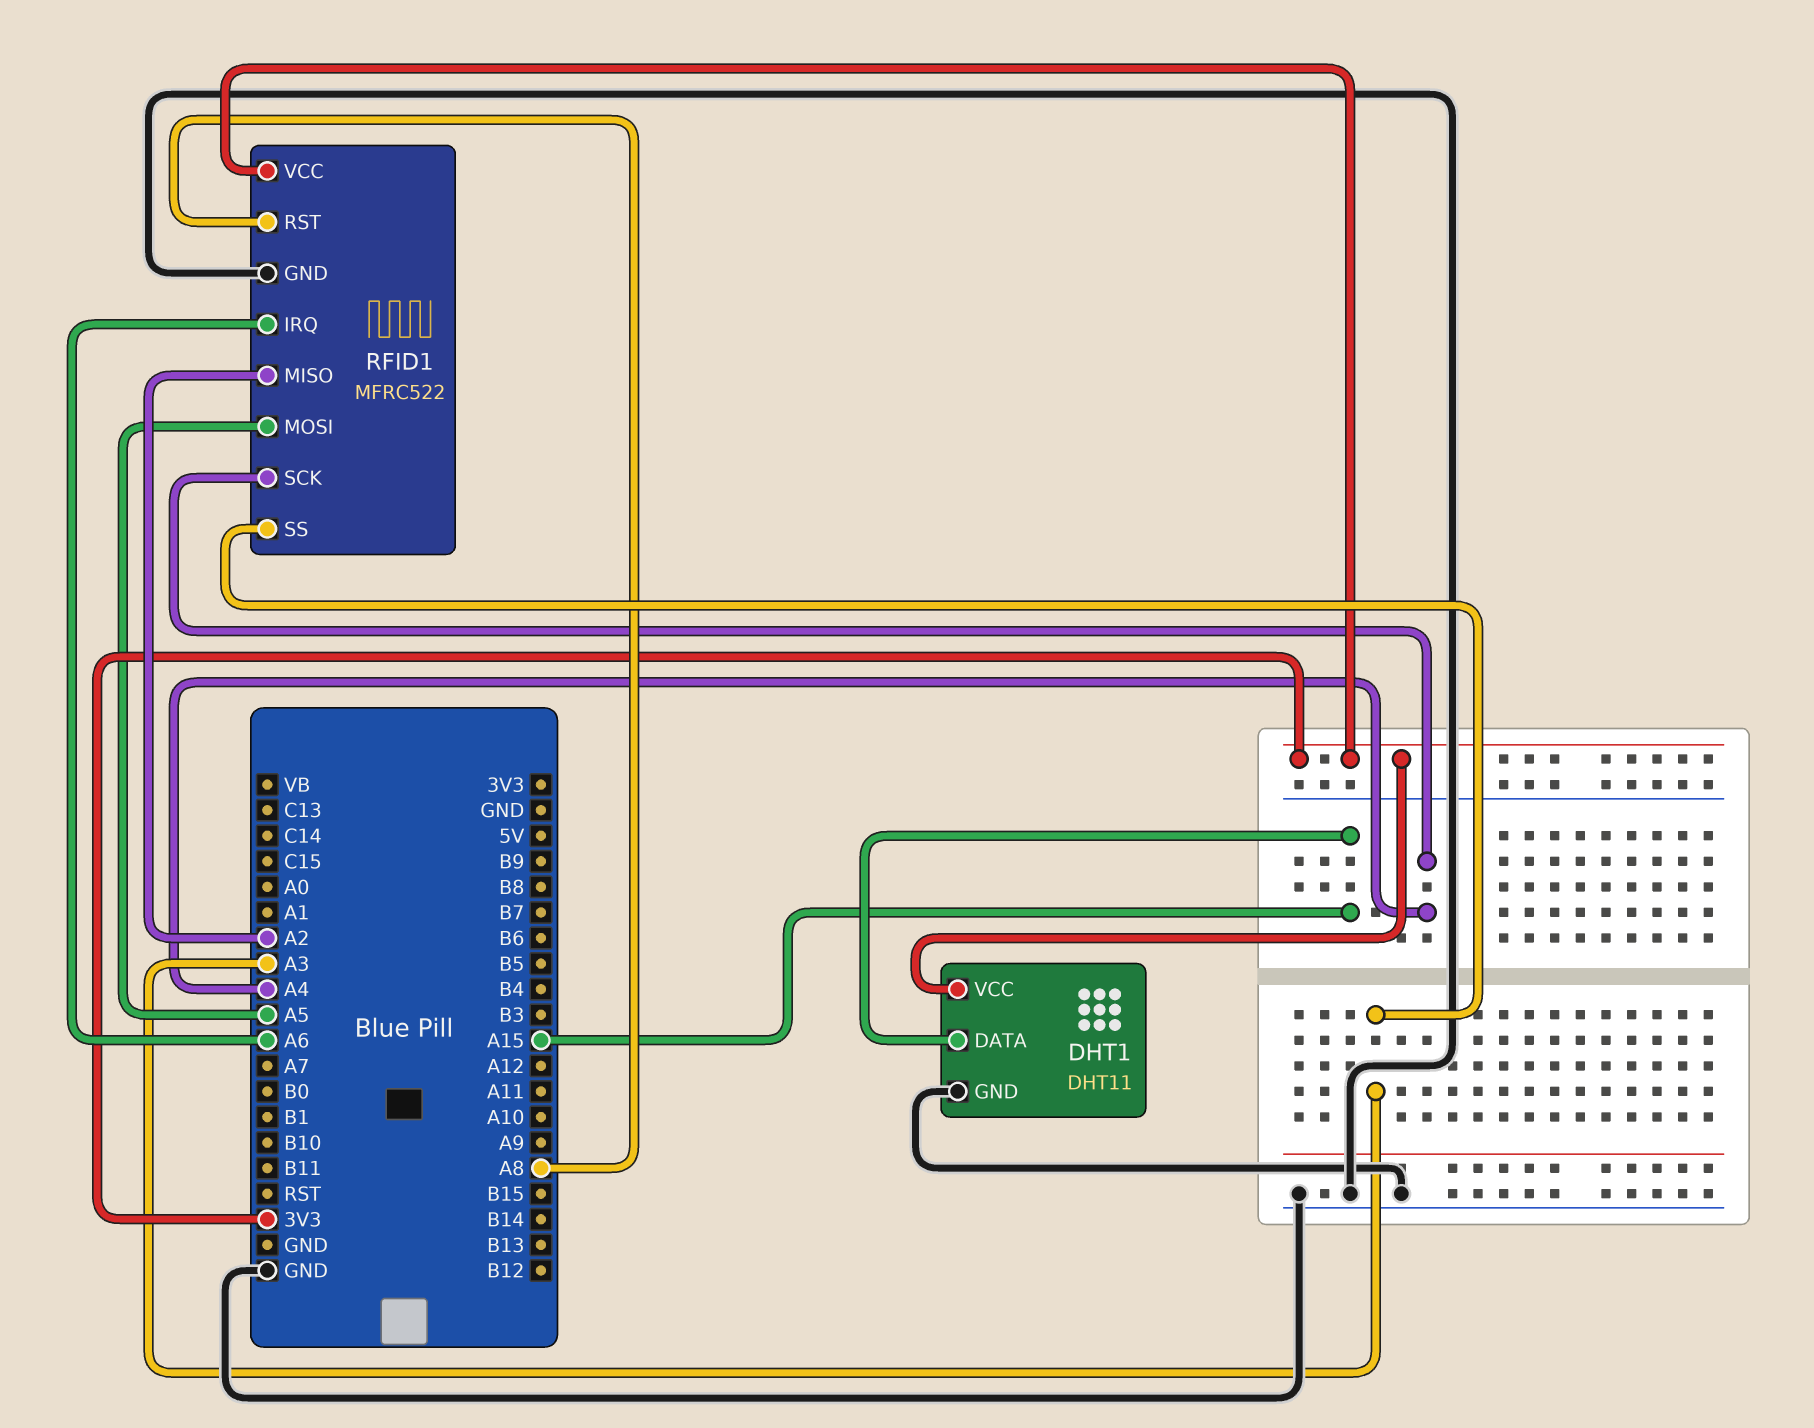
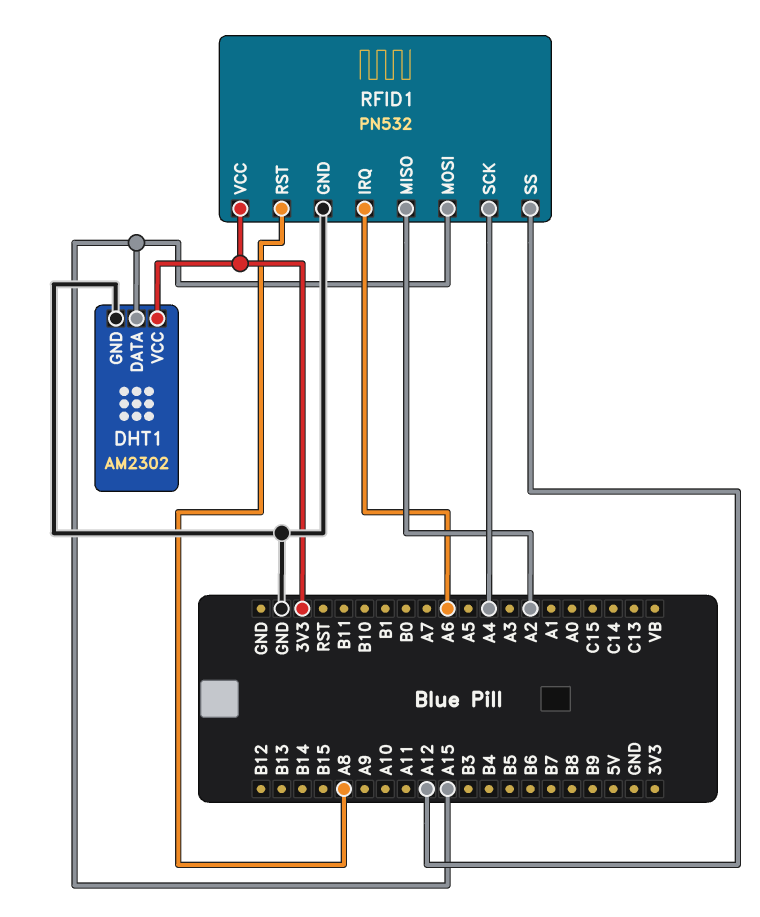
DHT1: DHT11 -> AM2302
RFID1: MFRC522 -> PN532
RFID1 pin MOSI: A5 -> A15
RFID1 pin SS: A3 -> A12

